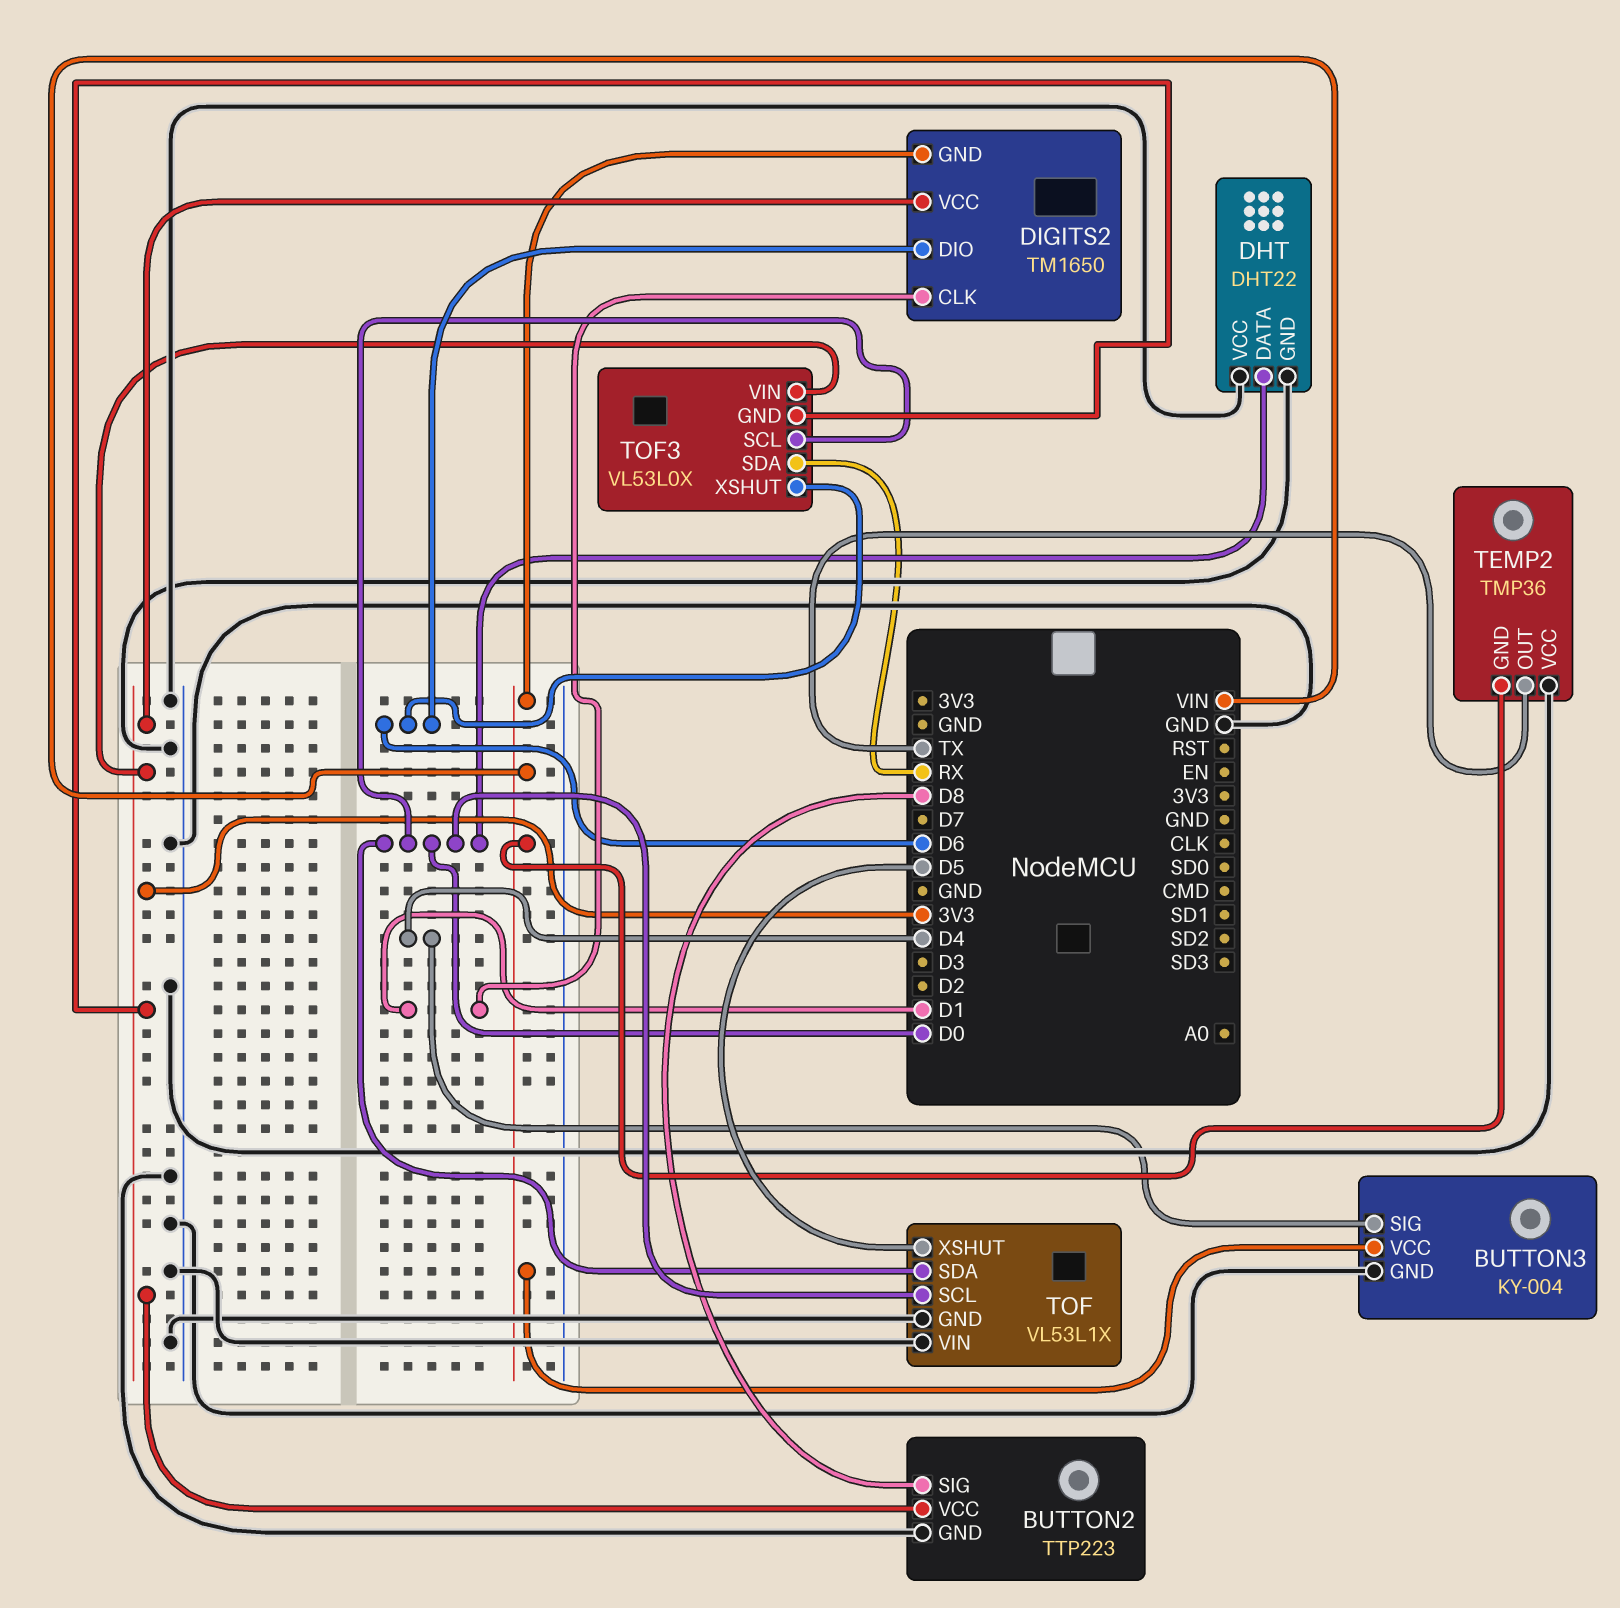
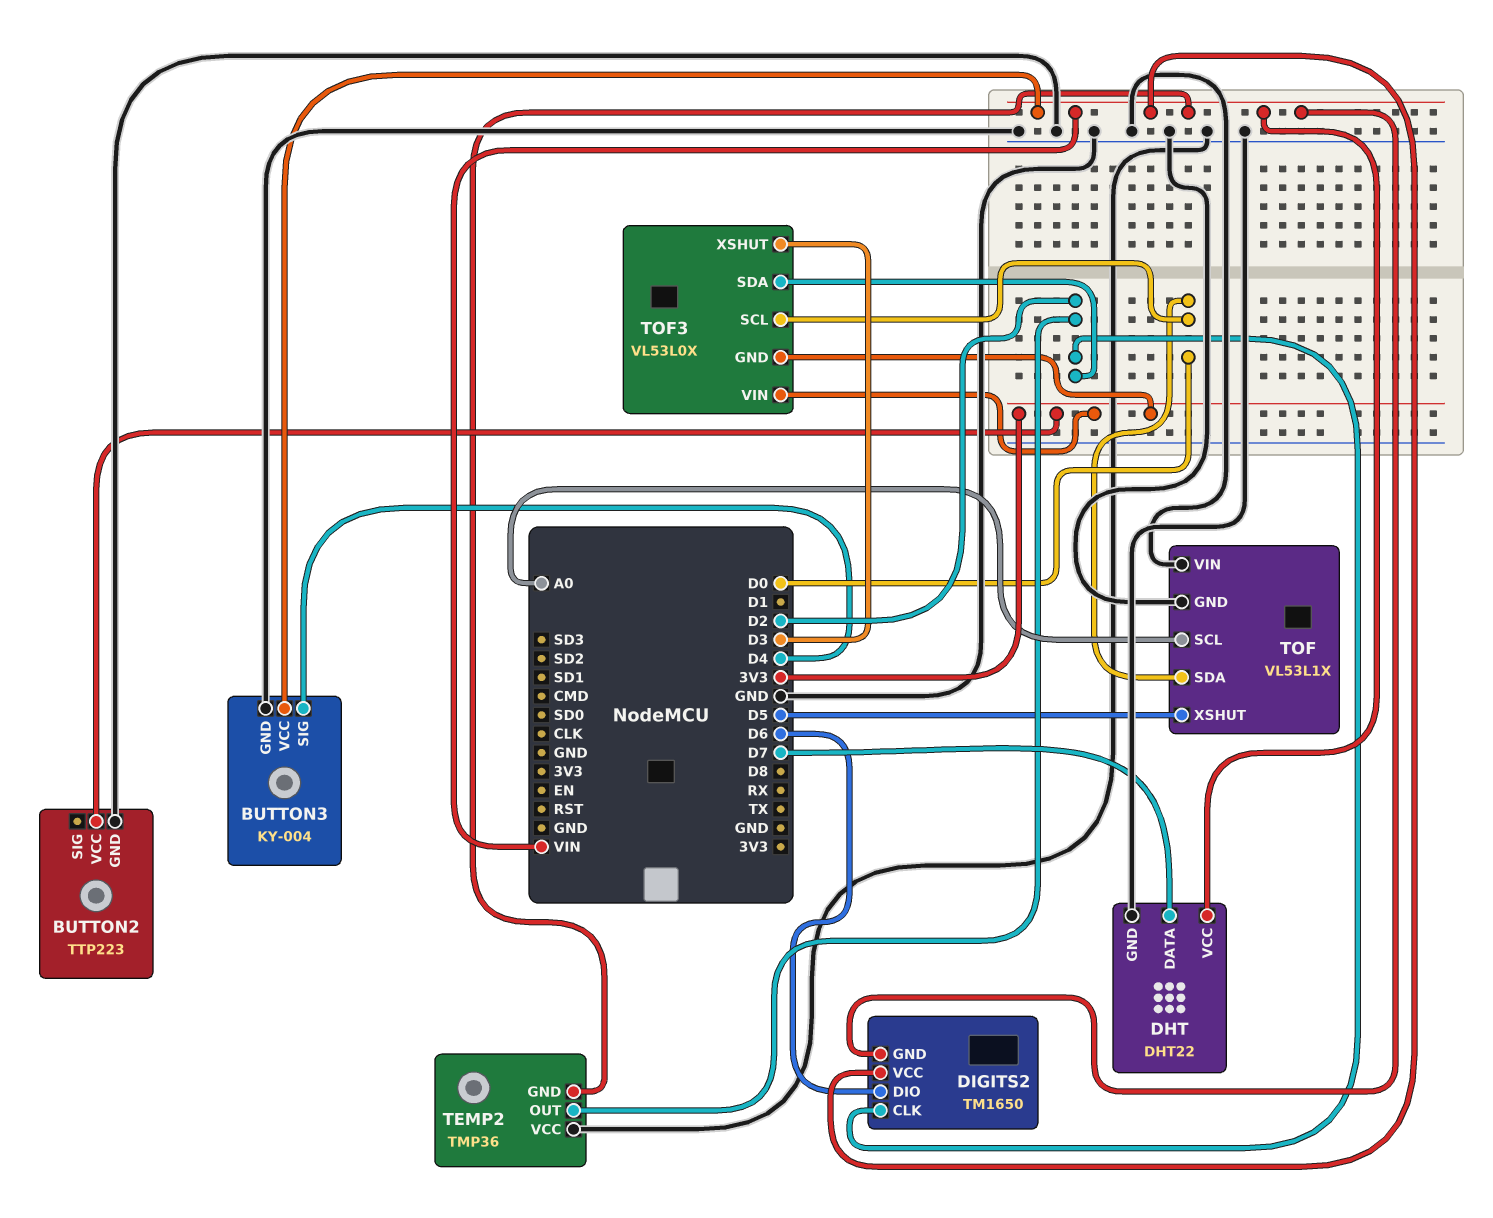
BUTTON2 pin SIG: D8 -> none
DHT pin DATA: D0 -> D7
DHT pin VCC: GND -> VIN
DIGITS2 pin CLK: D1 -> D2
DIGITS2 pin VCC: 3V3 -> VIN
TEMP2 pin OUT: TX -> D2
TOF pin SCL: D0 -> A0
TOF3 pin SDA: RX -> D2
TOF3 pin XSHUT: D6 -> D3

